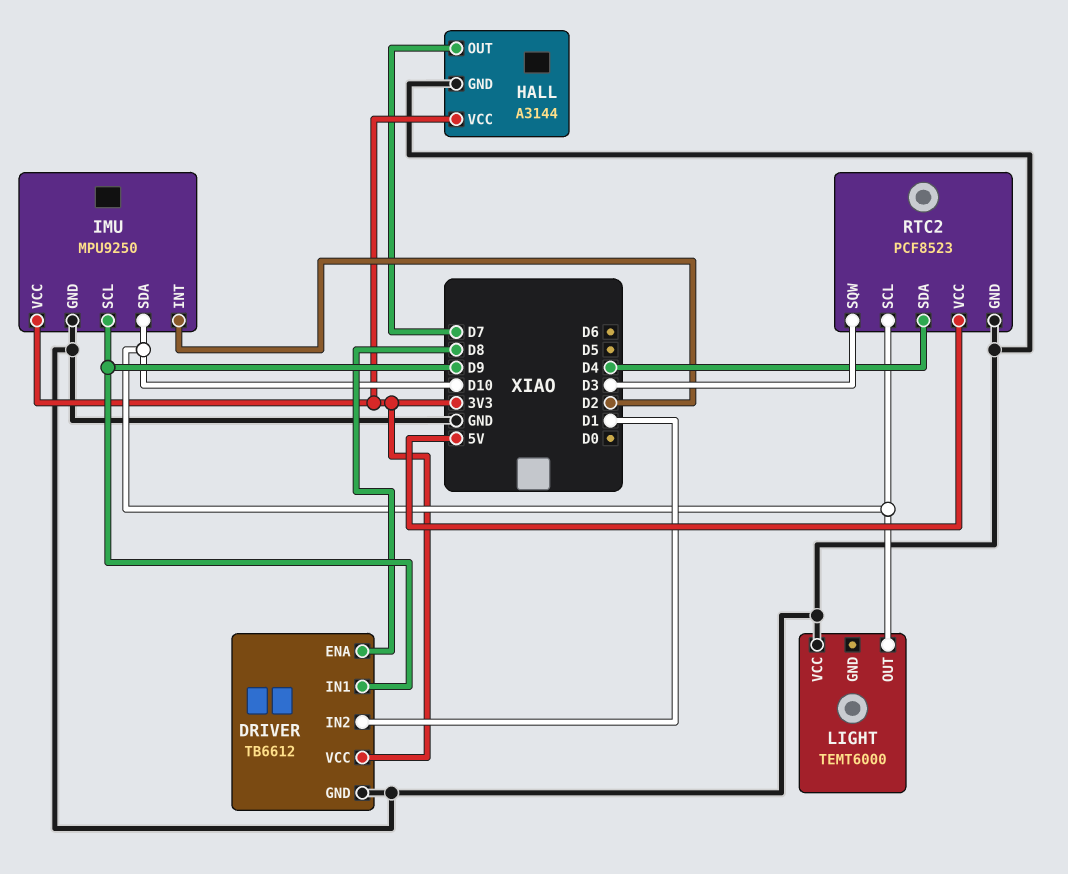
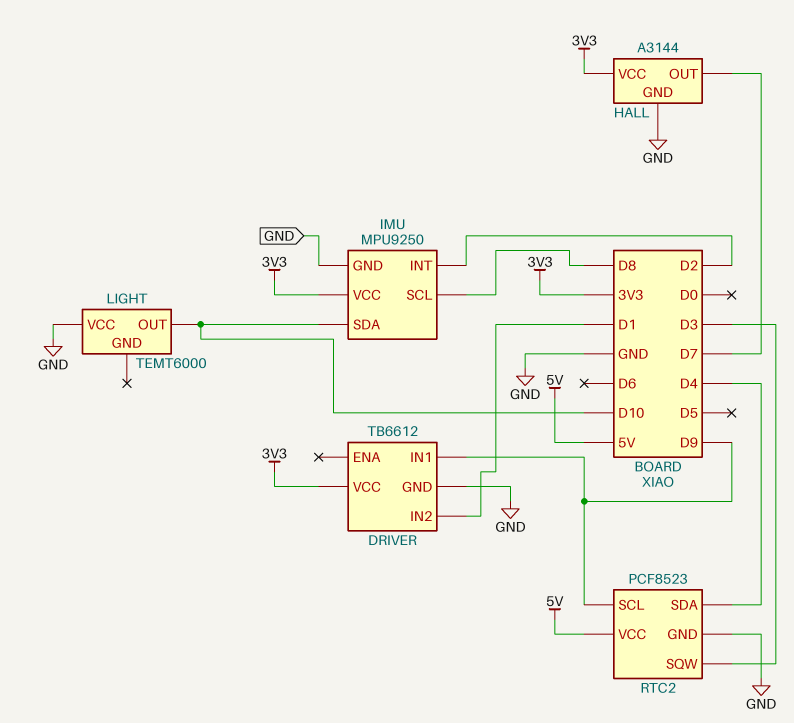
DRIVER pin ENA: D8 -> none
IMU pin SCL: D9 -> D8
RTC2 pin SCL: D10 -> D9

